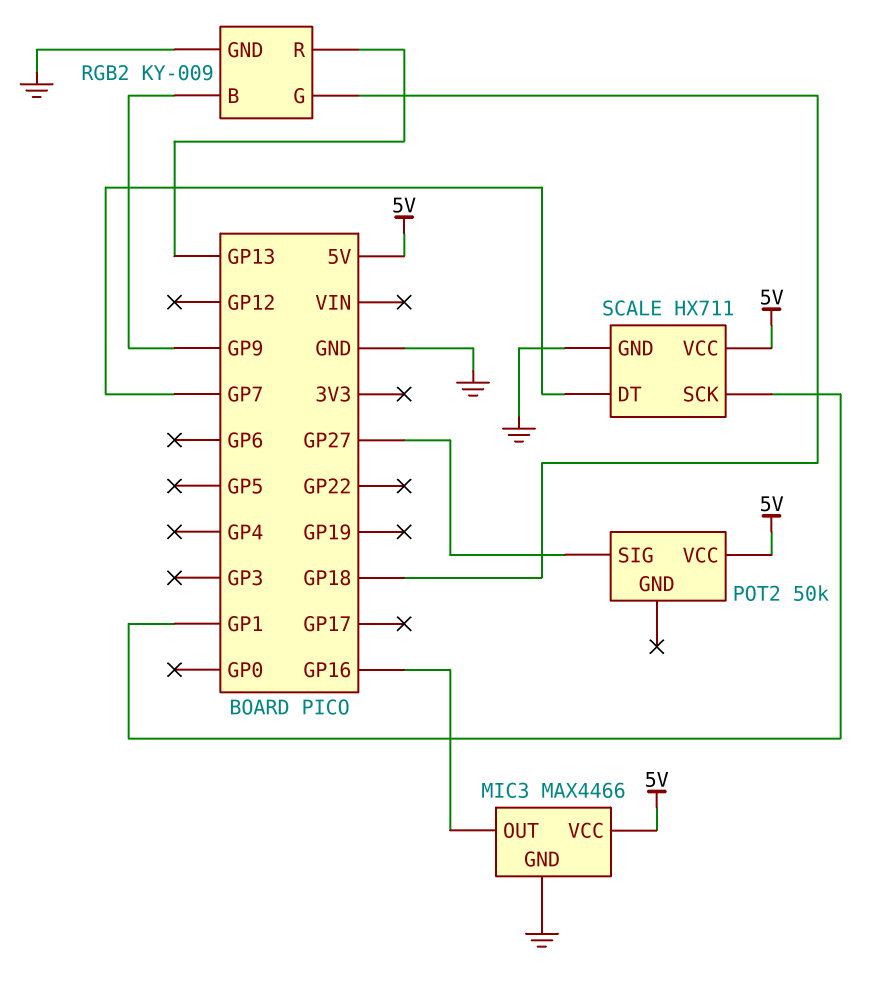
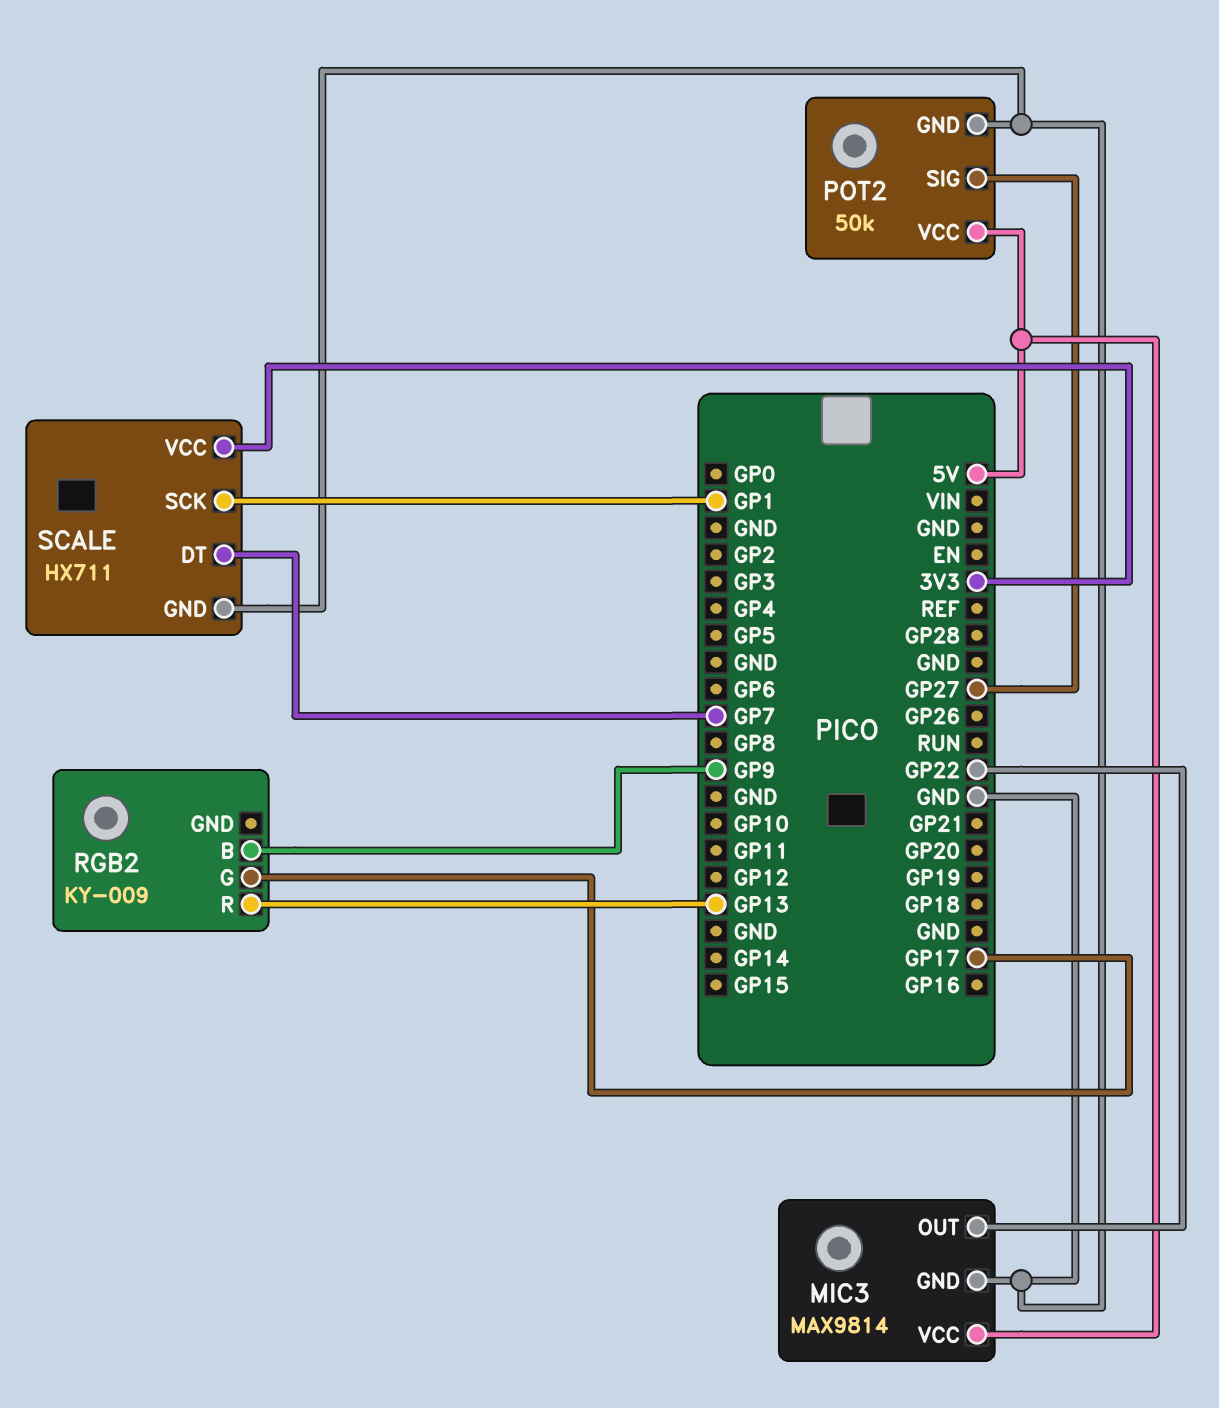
MIC3: MAX4466 -> MAX9814
MIC3 pin OUT: GP16 -> GP22
POT2 pin GND: none -> GND
RGB2 pin G: GP18 -> GP17
RGB2 pin GND: GND -> none
SCALE pin VCC: 5V -> 3V3

